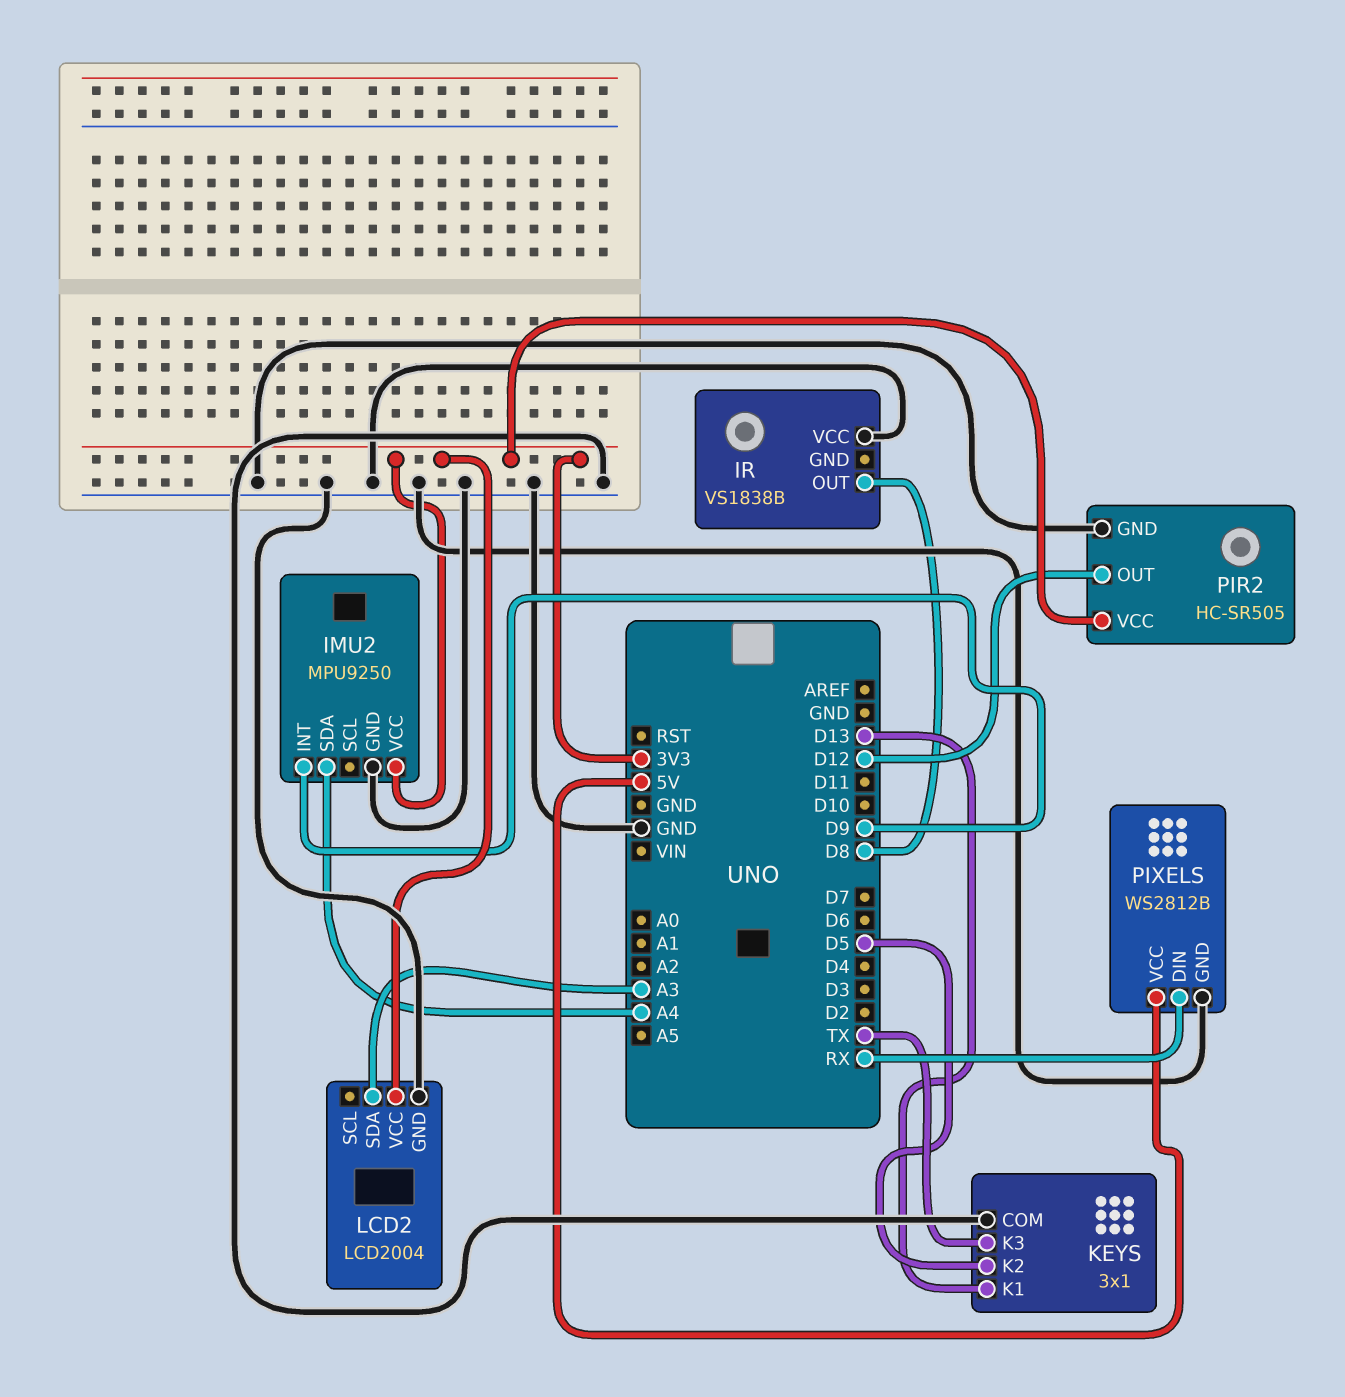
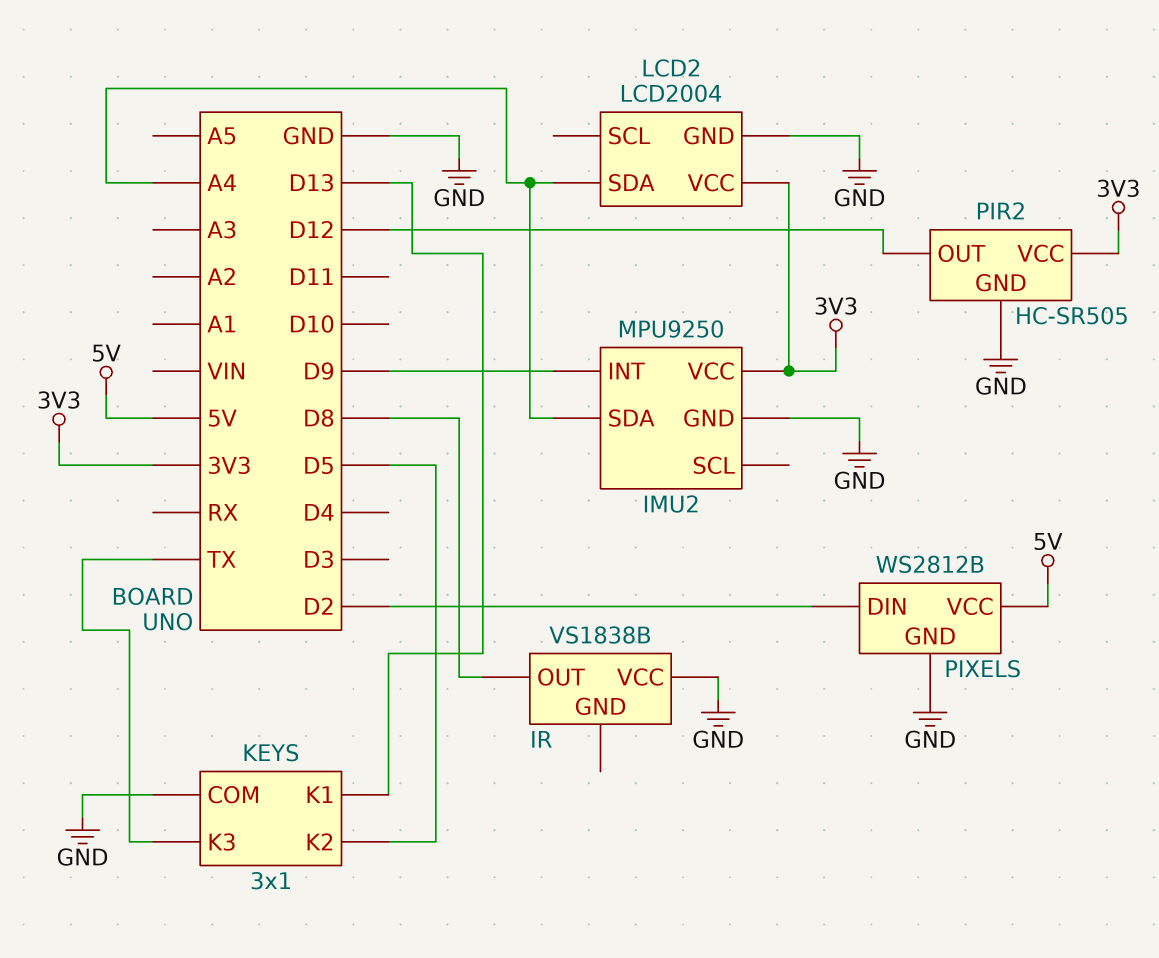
LCD2 pin SDA: A3 -> A4
PIXELS pin DIN: RX -> D2

